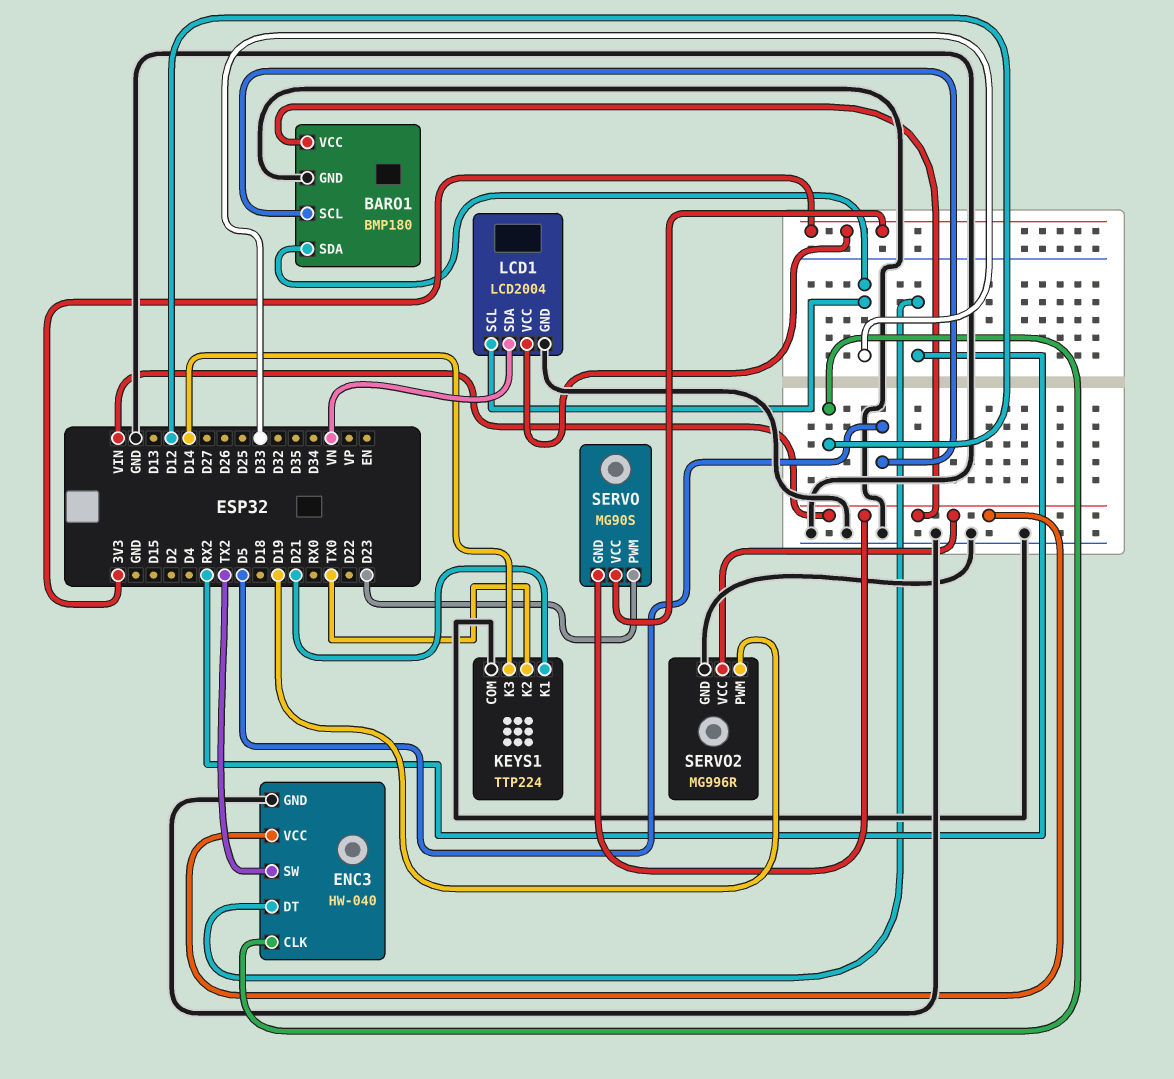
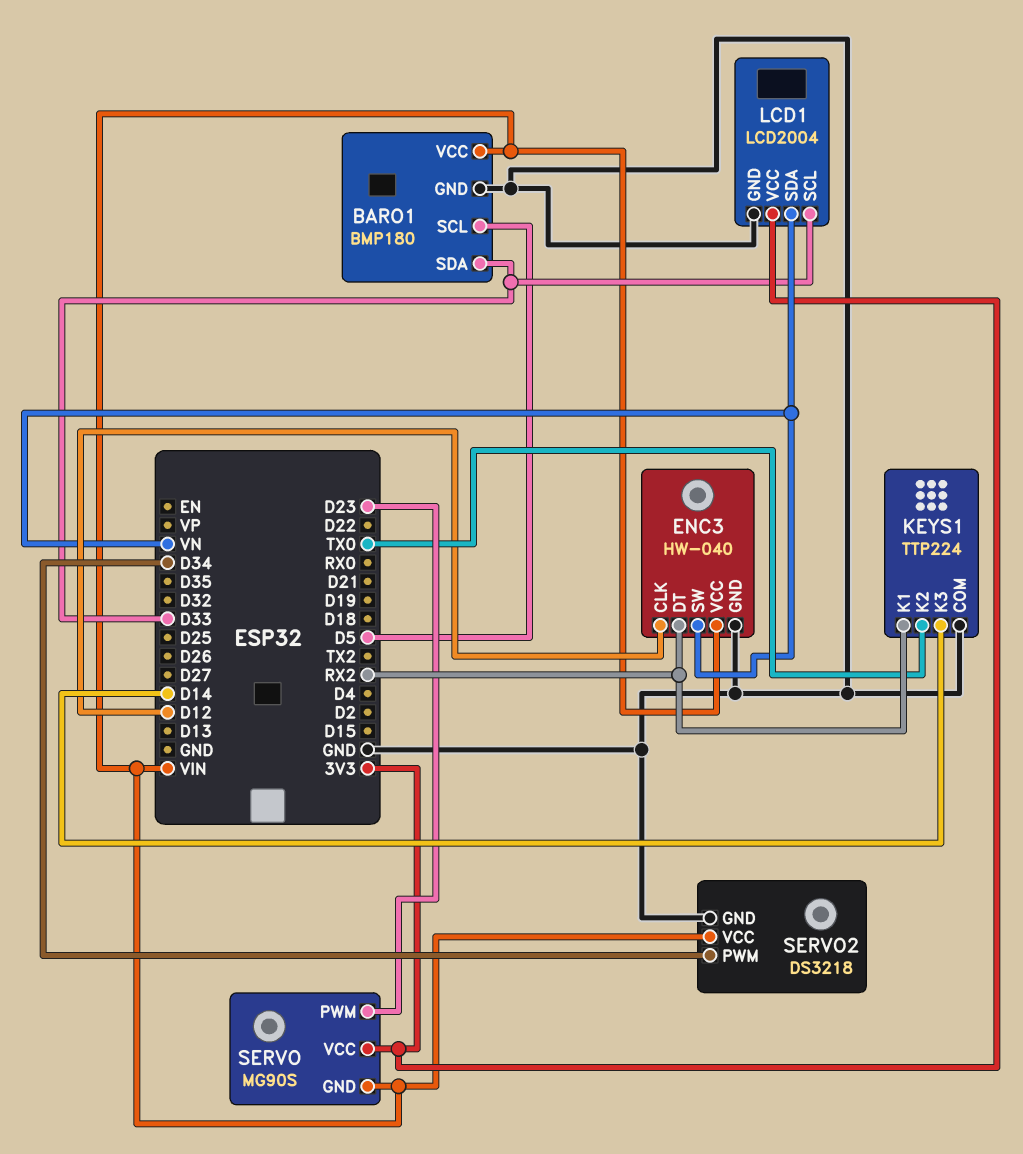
ENC3 pin SW: TX2 -> VN
KEYS1 pin K1: D21 -> RX2
SERVO2: MG996R -> DS3218
SERVO2 pin PWM: D19 -> D34

